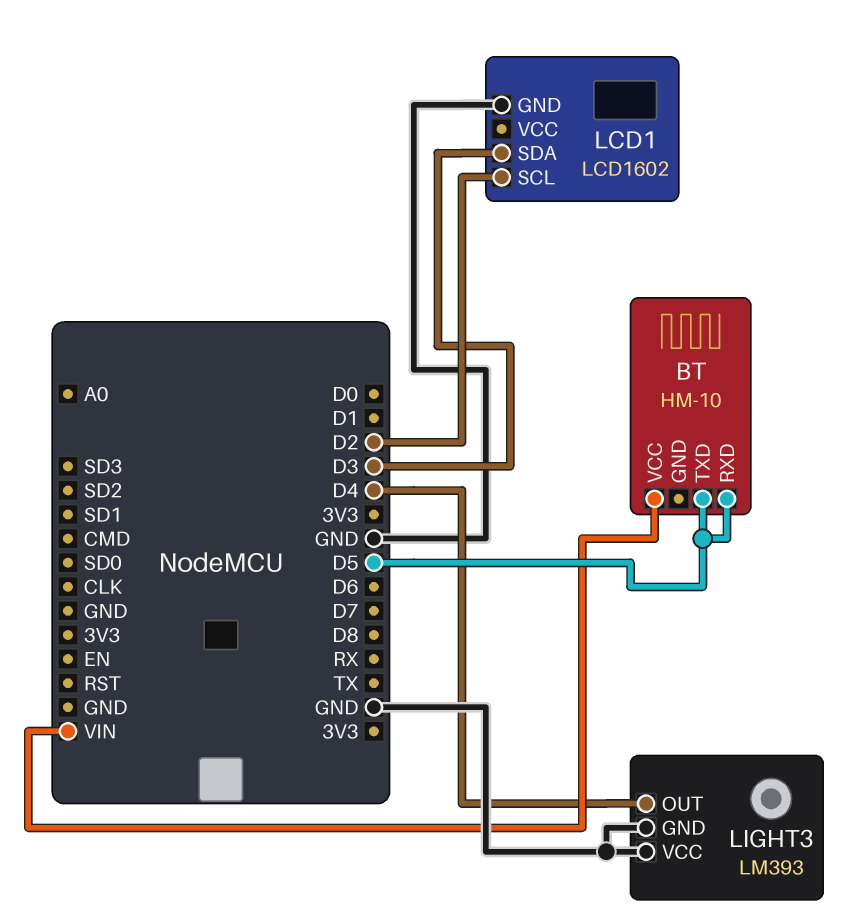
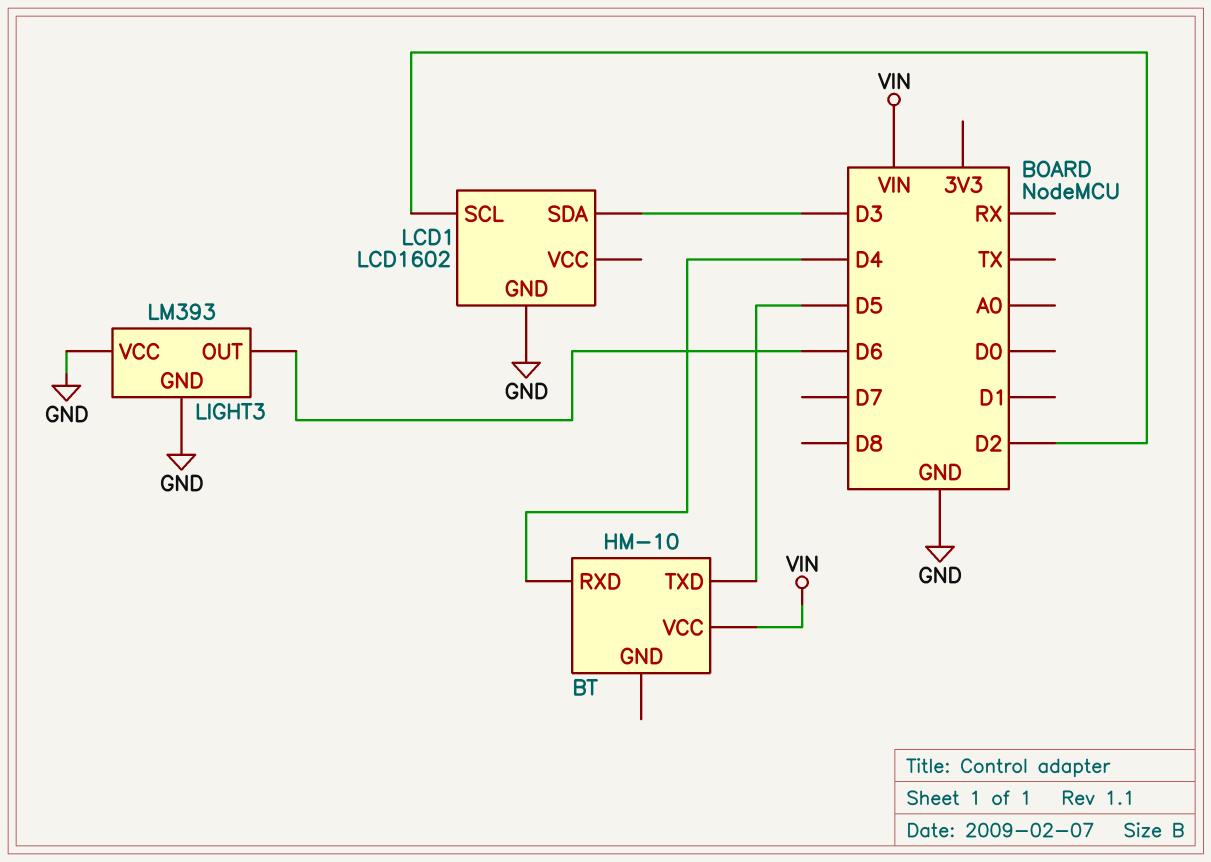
BT pin RXD: D5 -> D4
LIGHT3 pin OUT: D4 -> D6

